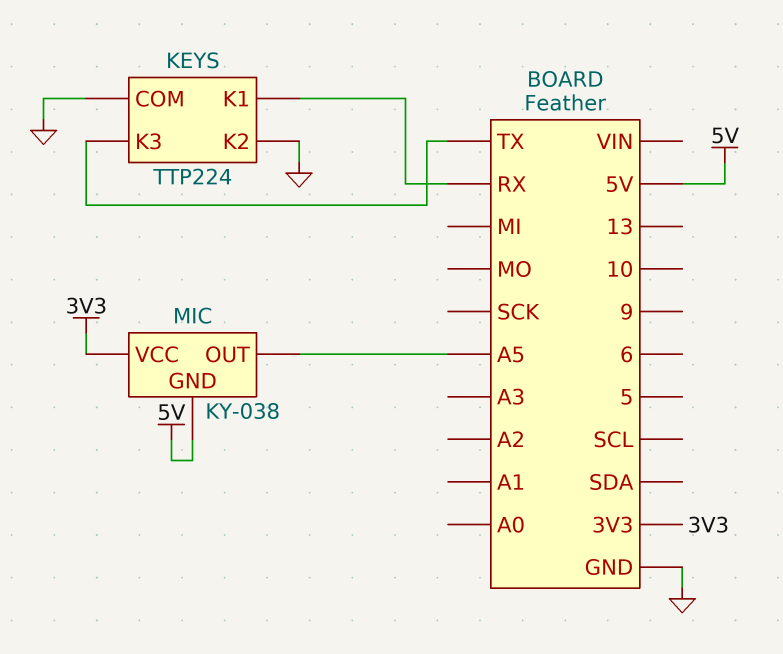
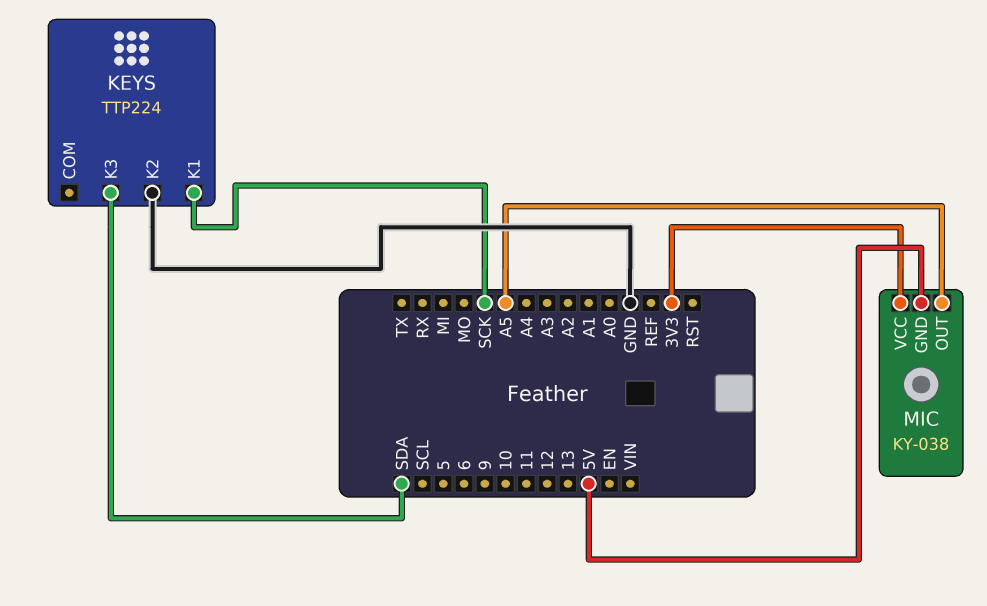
KEYS pin COM: GND -> none
KEYS pin K1: RX -> SCK
KEYS pin K3: TX -> SDA

